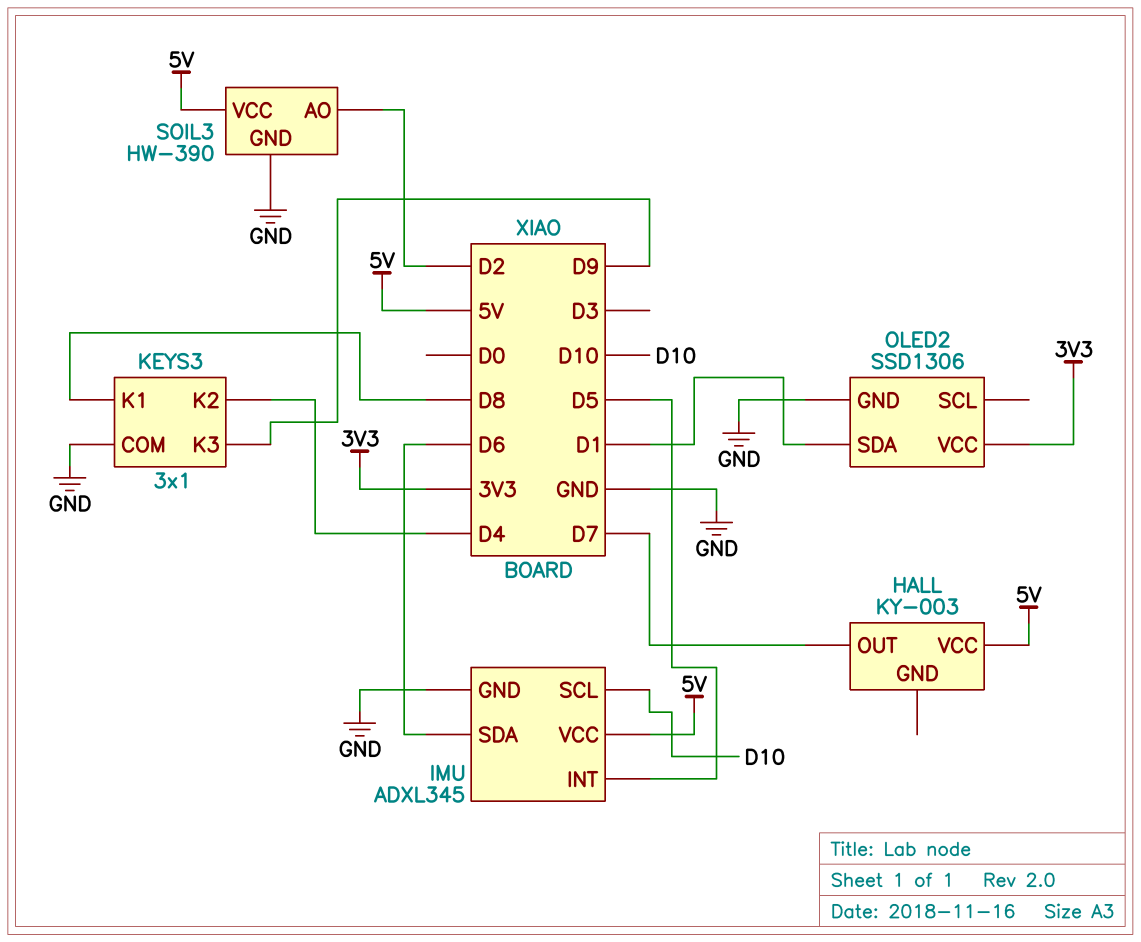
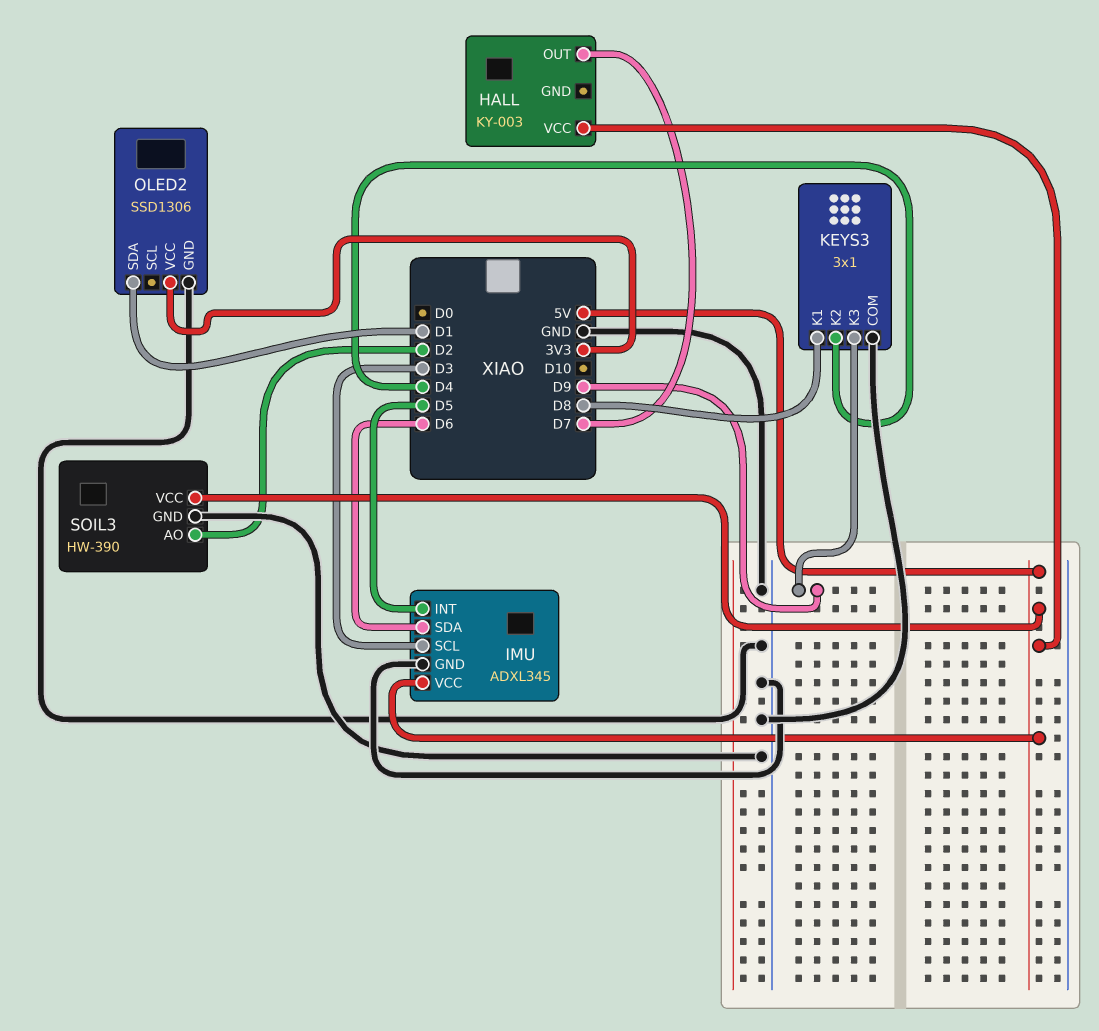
IMU pin SCL: D10 -> D3

